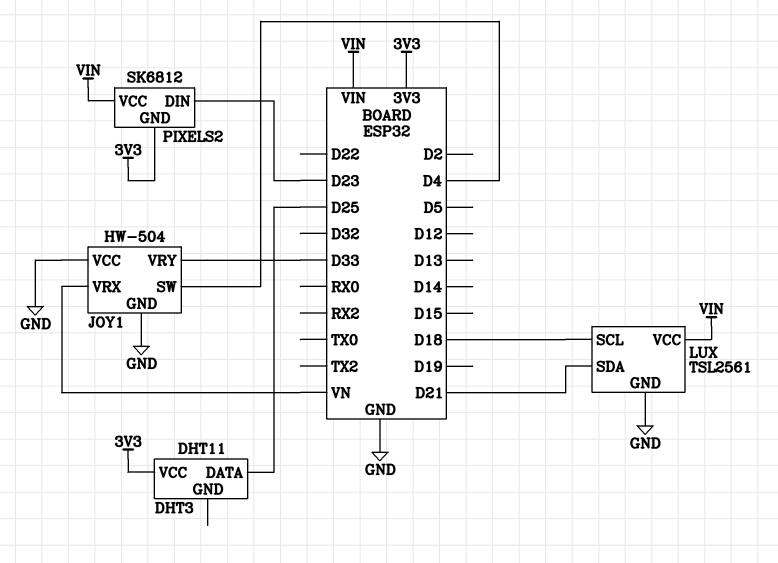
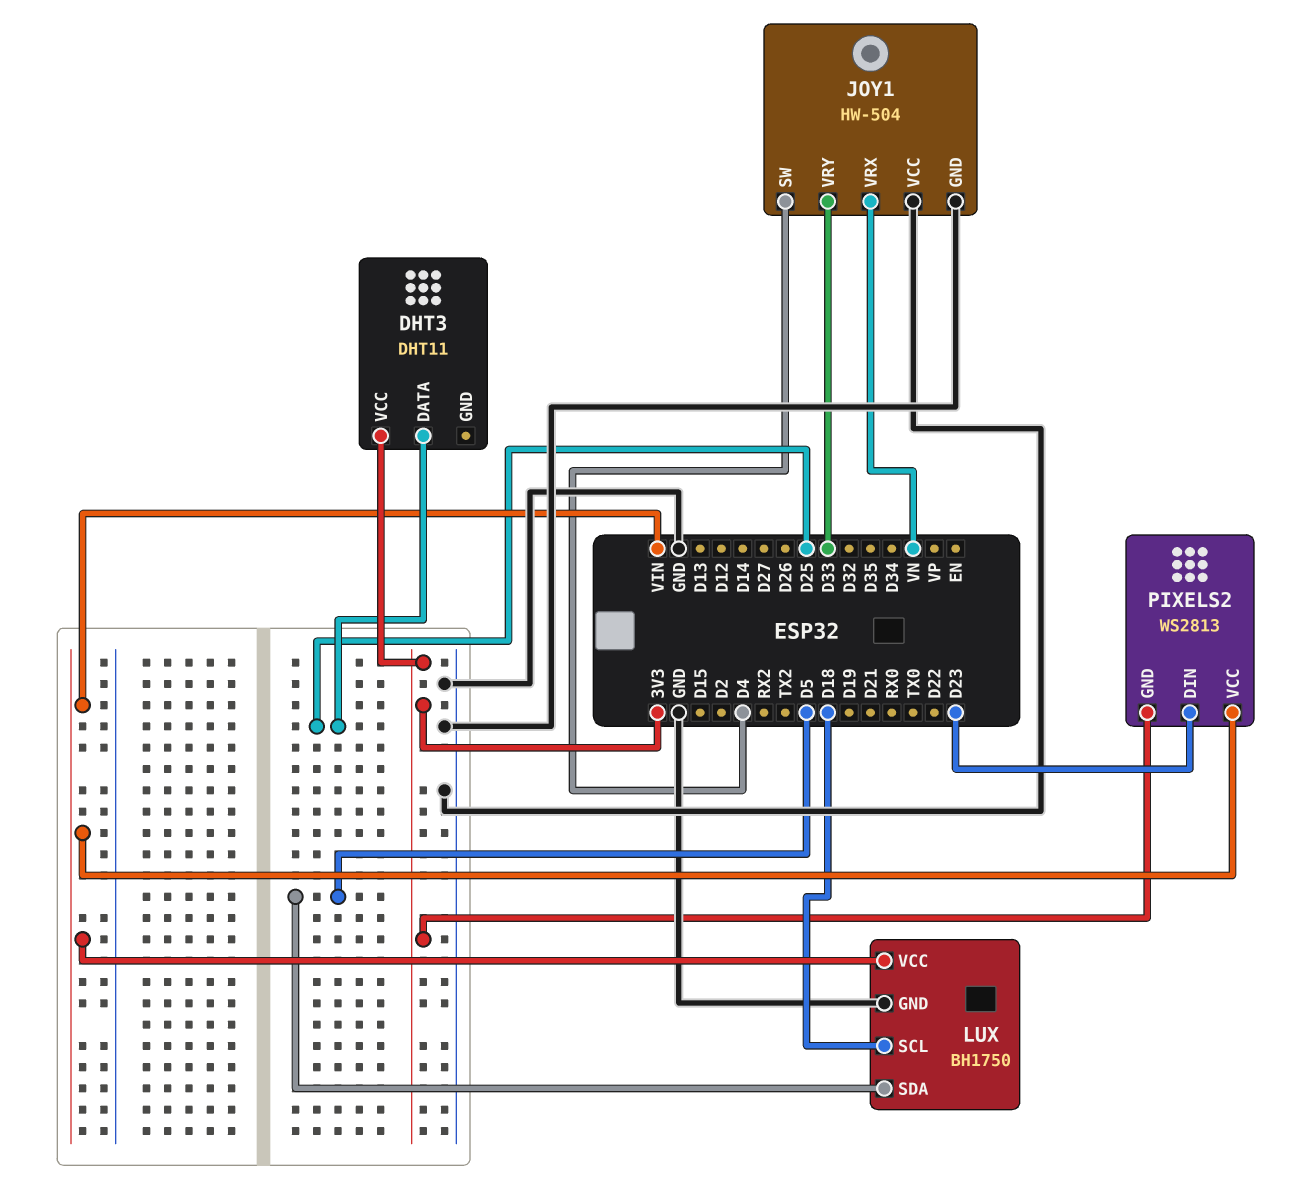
LUX: TSL2561 -> BH1750
LUX pin SDA: D21 -> D5
PIXELS2: SK6812 -> WS2813

